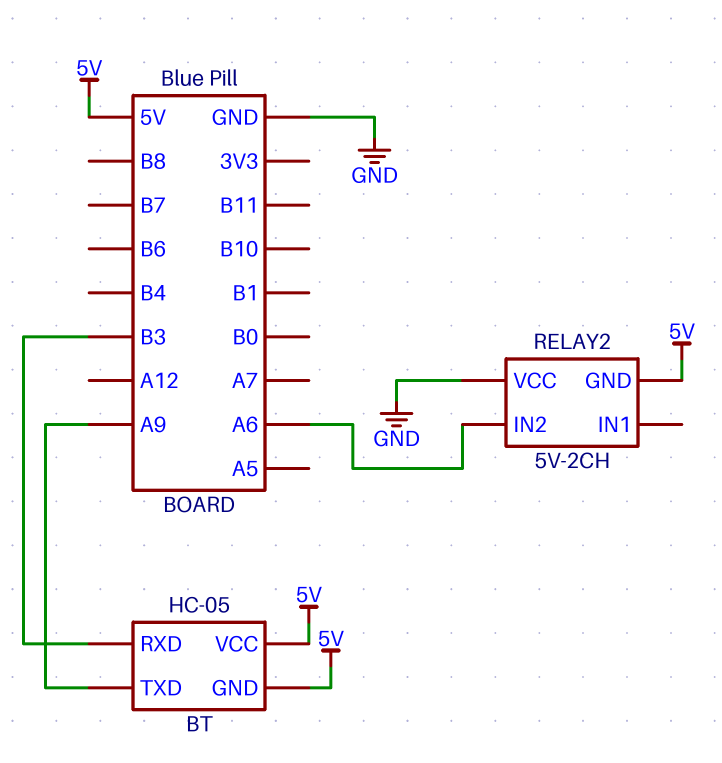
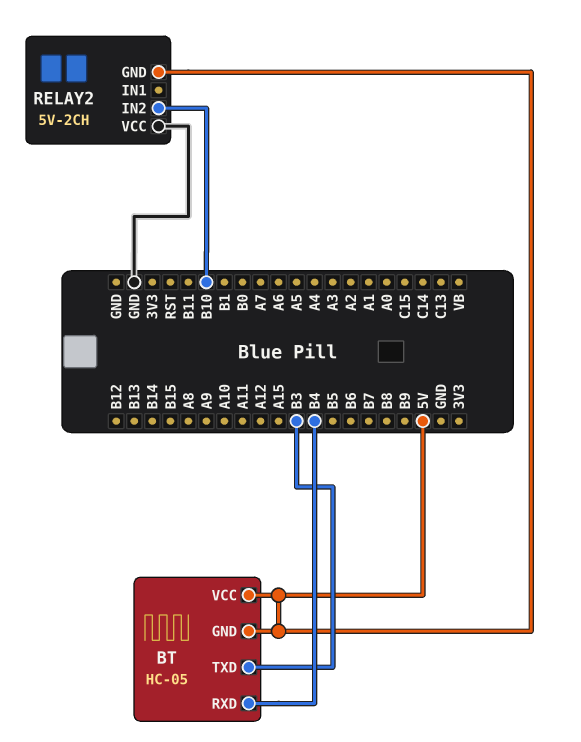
BT pin RXD: B3 -> B4
BT pin TXD: A9 -> B3
RELAY2 pin IN2: A6 -> B10

